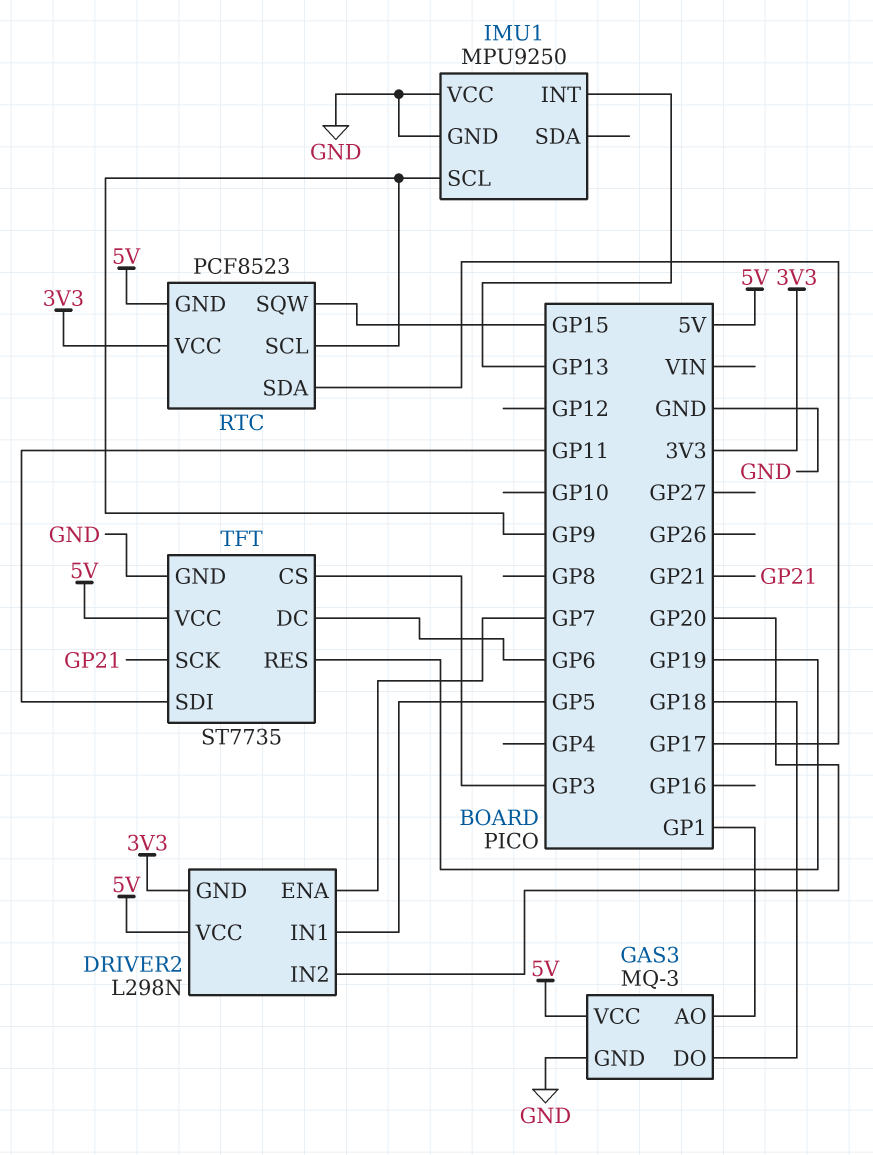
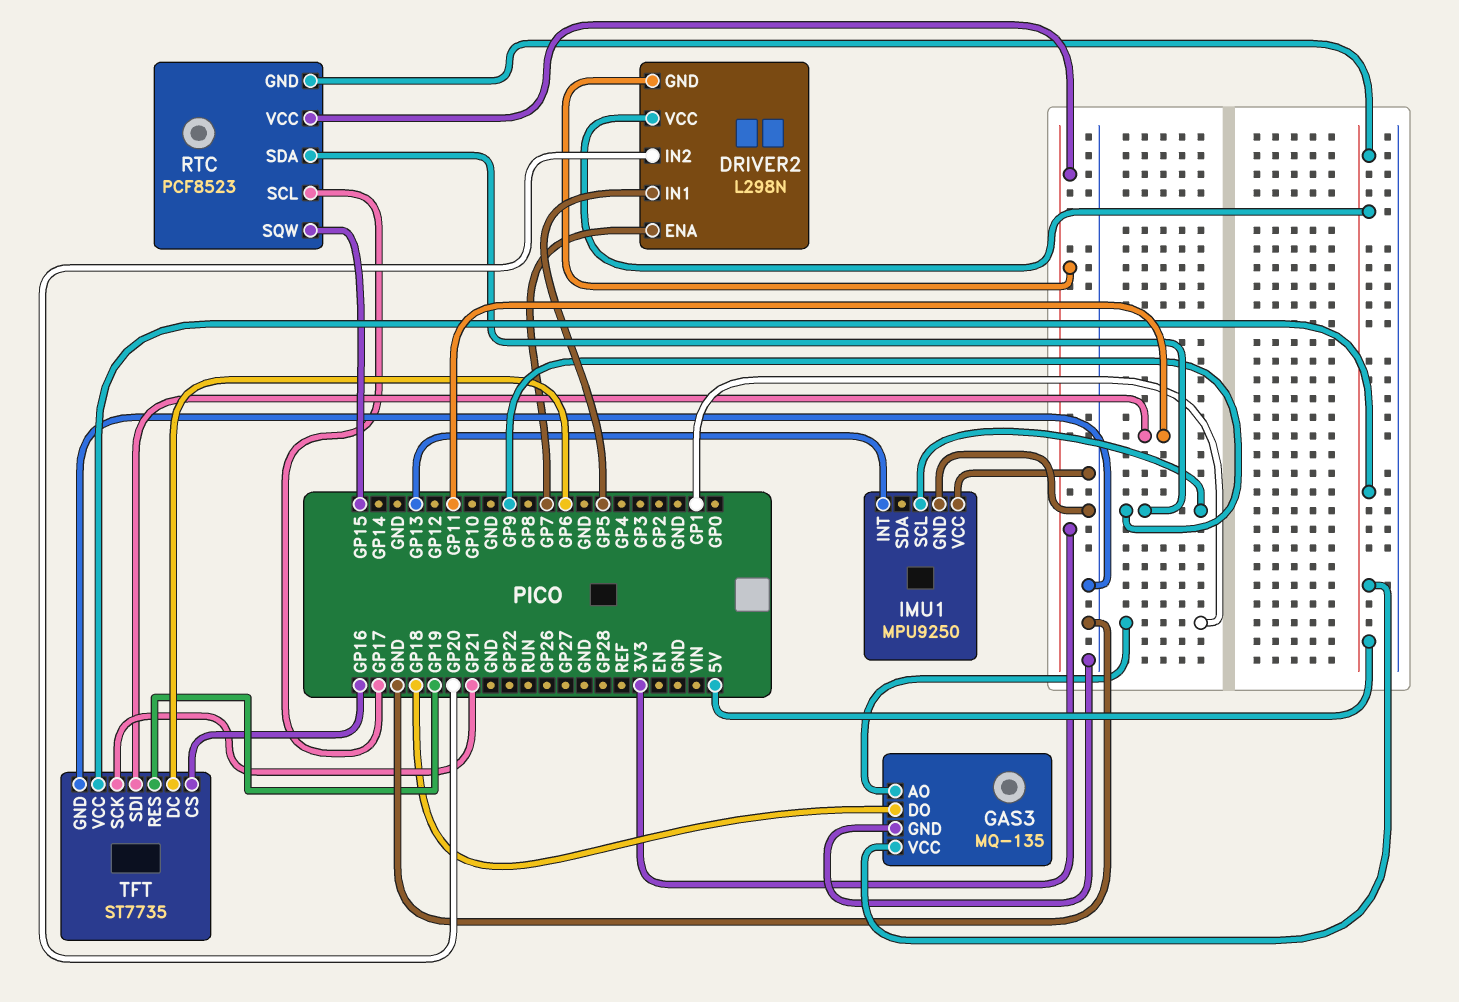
GAS3: MQ-3 -> MQ-135
RTC pin SCL: GP9 -> GP17
RTC pin SDA: GP17 -> GP9
TFT pin CS: GP3 -> GP16

